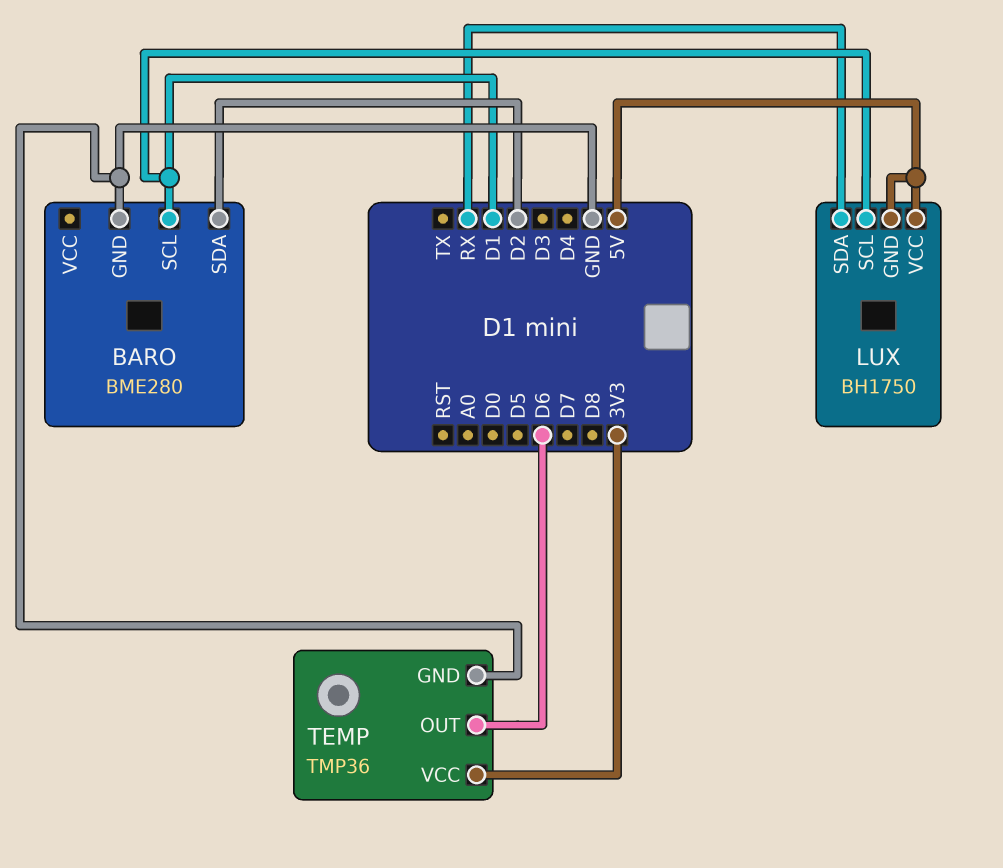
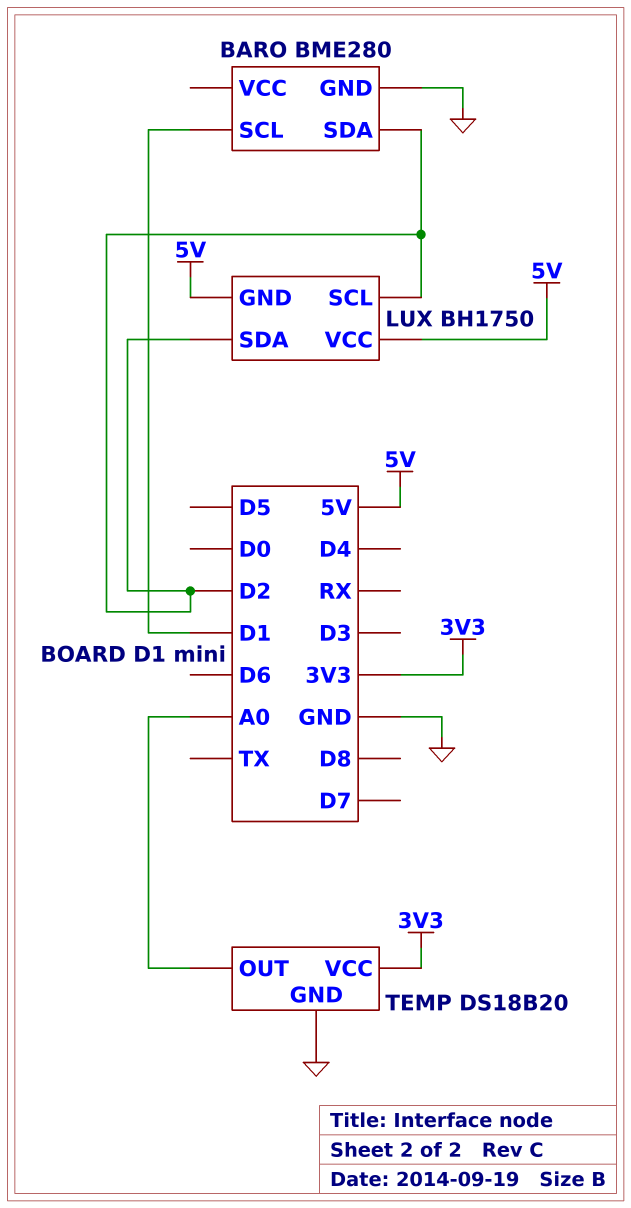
LUX pin SCL: D1 -> D2
LUX pin SDA: RX -> D2
TEMP: TMP36 -> DS18B20
TEMP pin OUT: D6 -> A0

